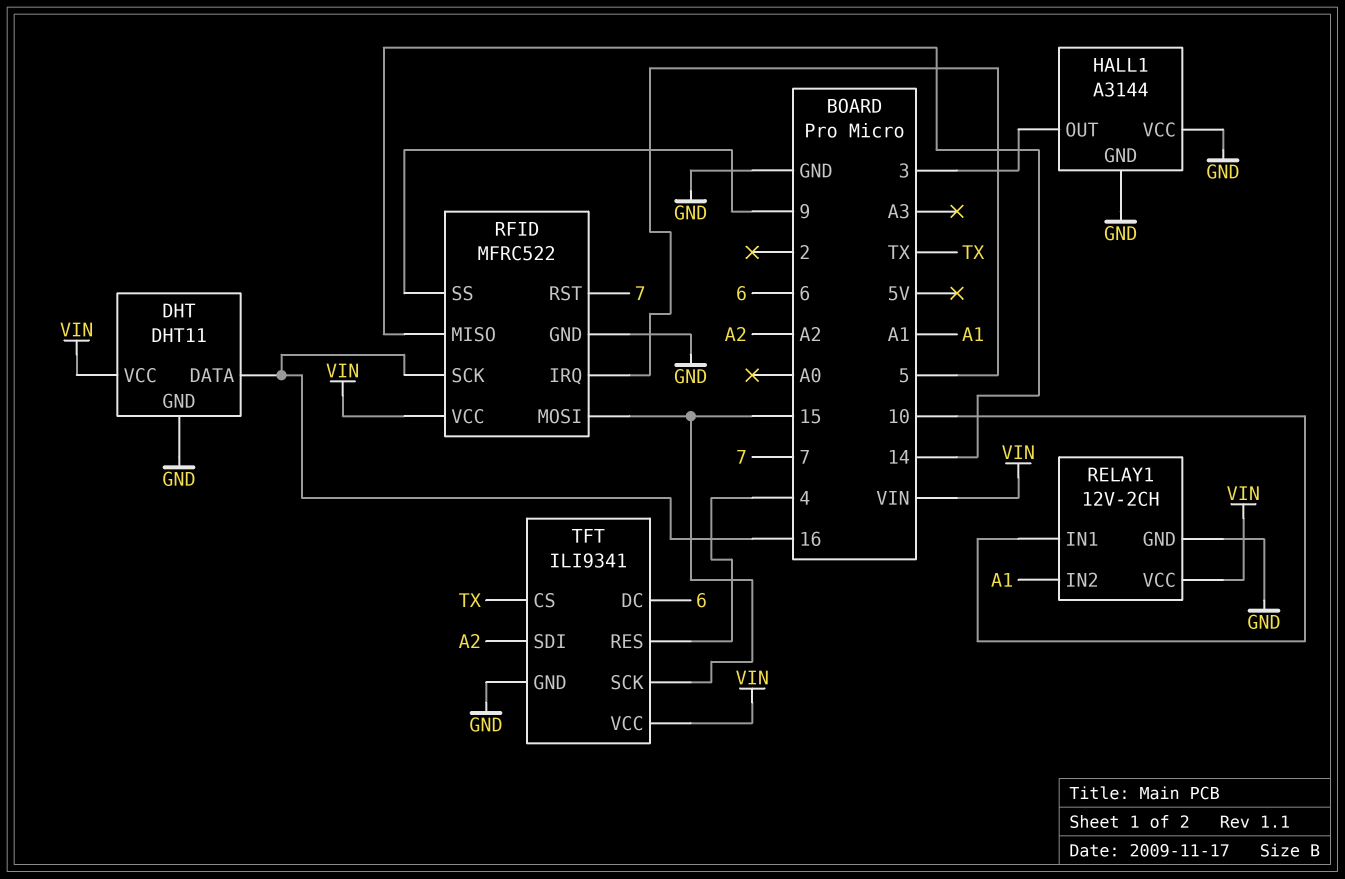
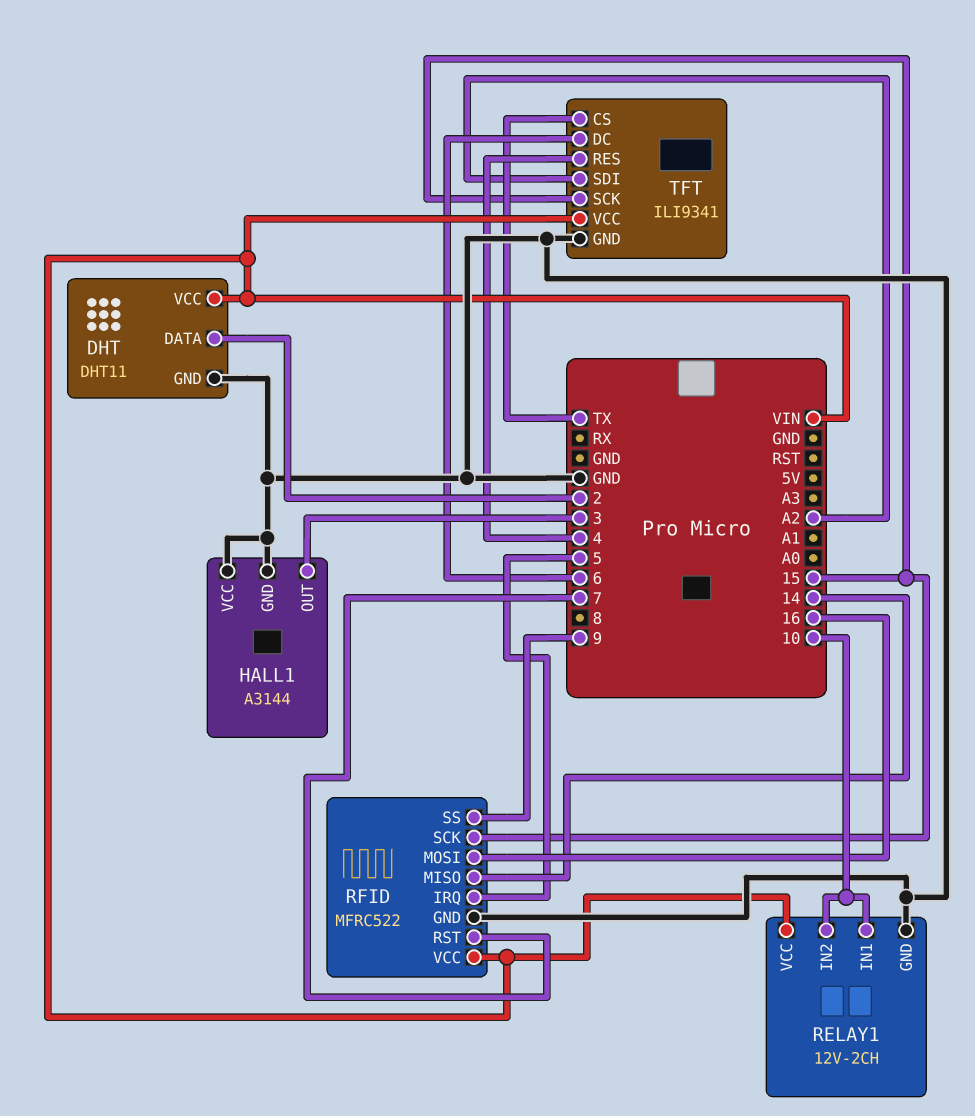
DHT pin DATA: 16 -> 2
RELAY1 pin IN2: A1 -> 10
RFID pin MOSI: 15 -> 16
RFID pin SCK: 16 -> 15

